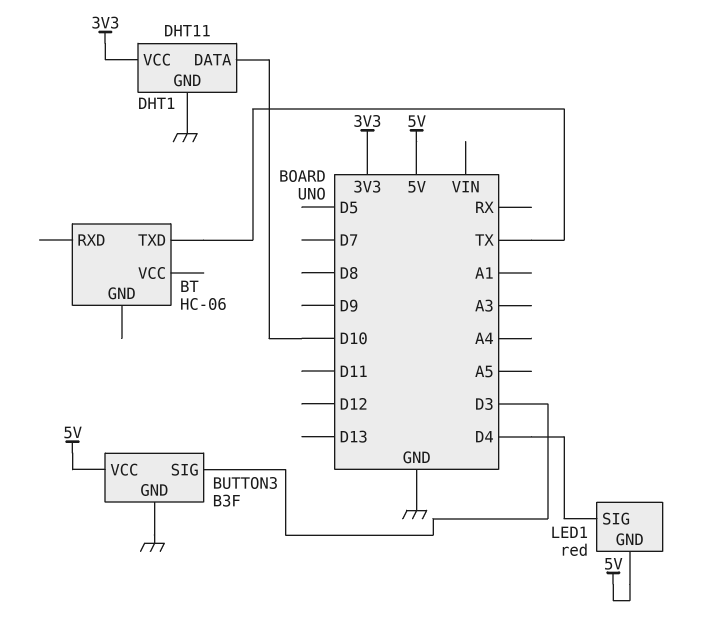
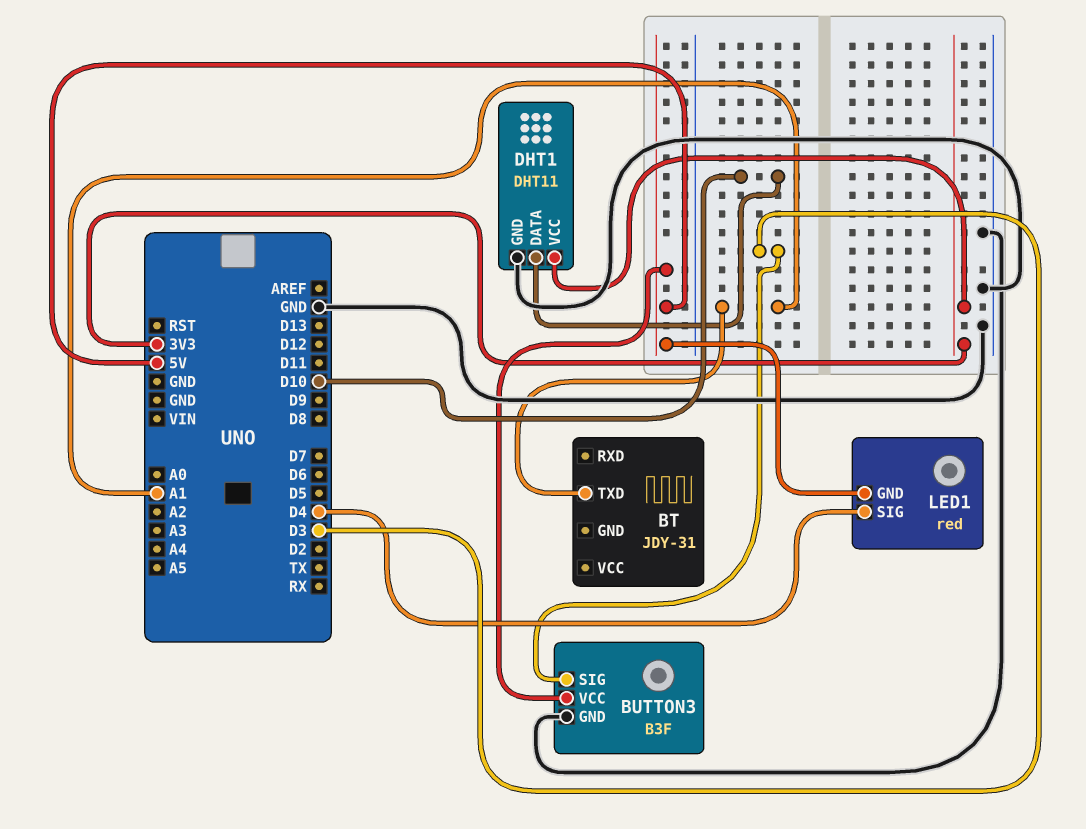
BT: HC-06 -> JDY-31
BT pin TXD: TX -> A1

